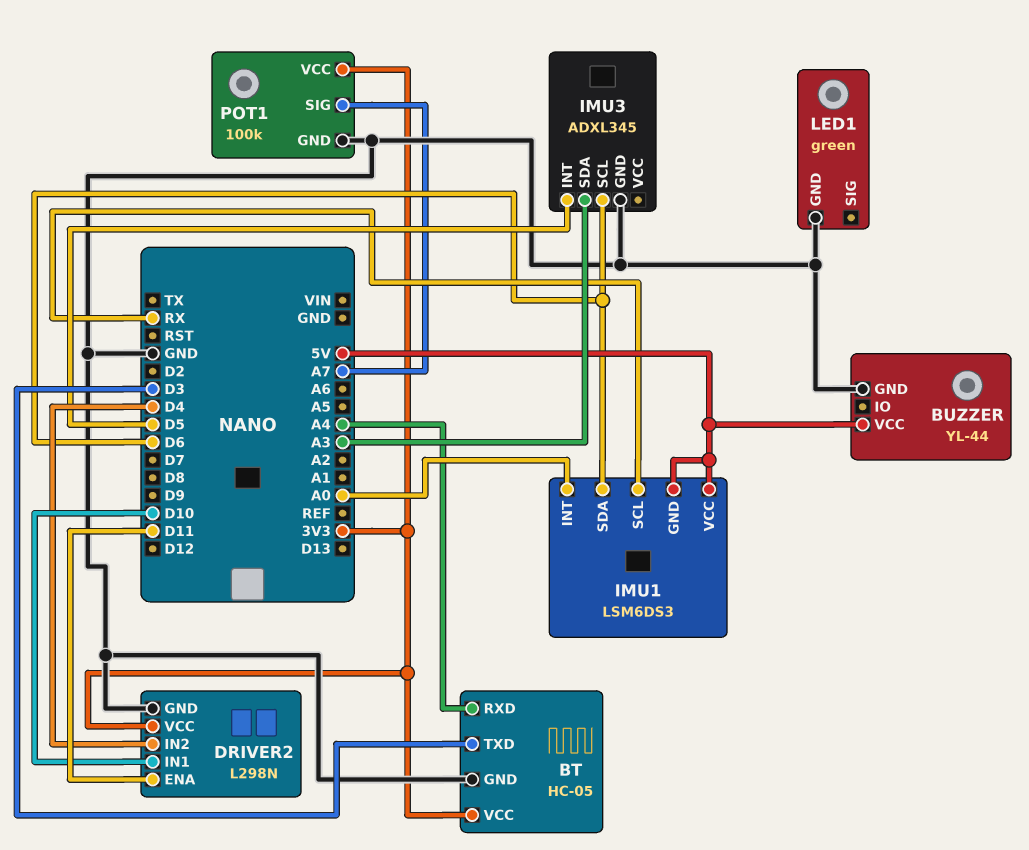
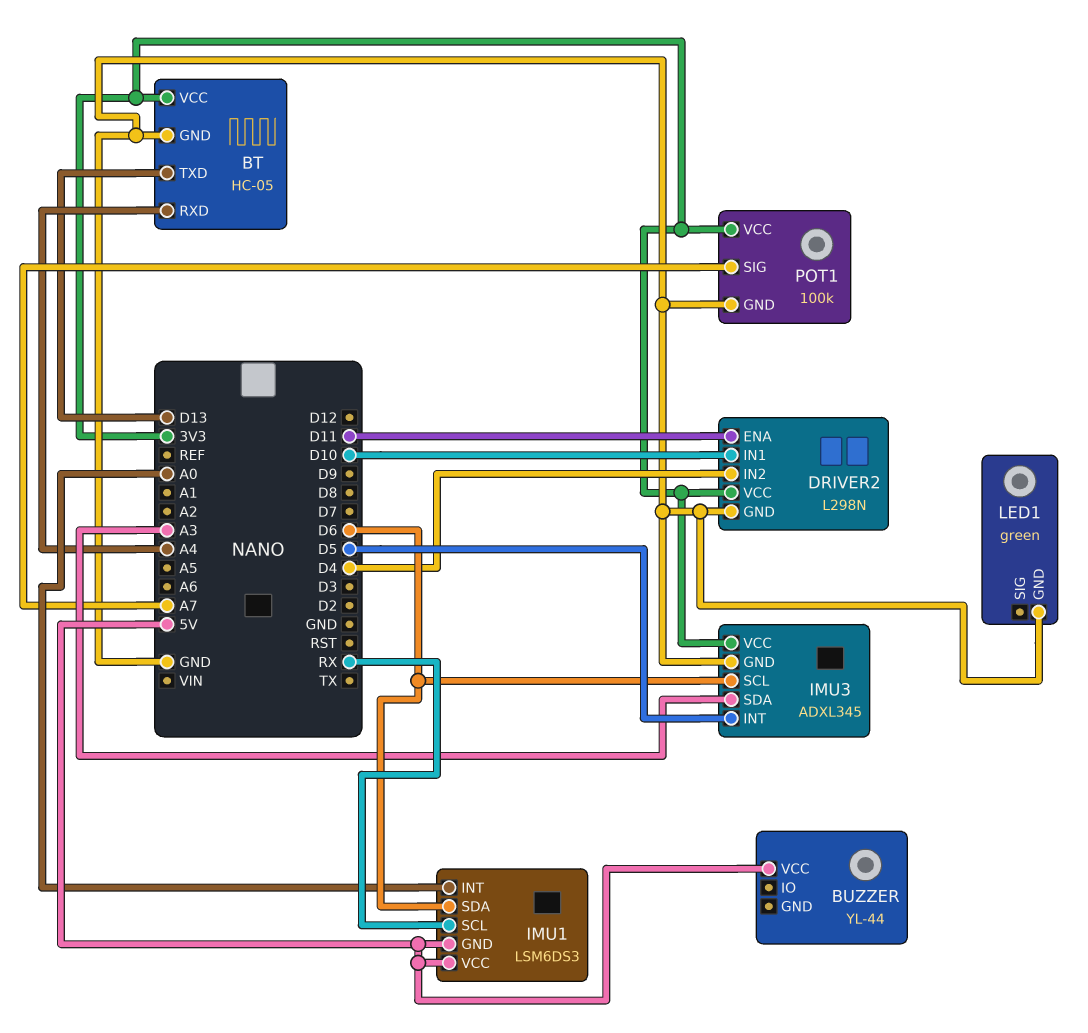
BT pin TXD: D3 -> D13
BUZZER pin GND: GND -> none
IMU3 pin VCC: none -> 3V3

